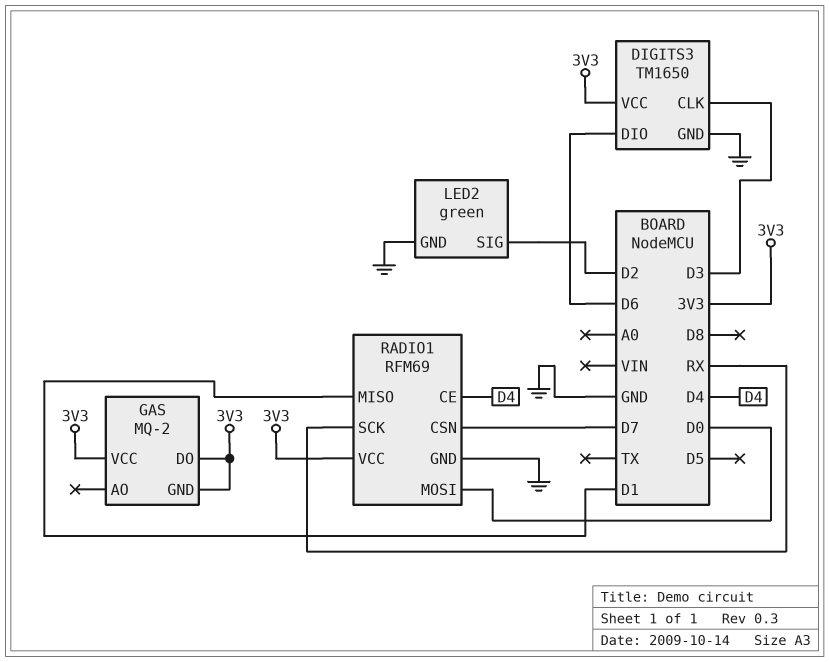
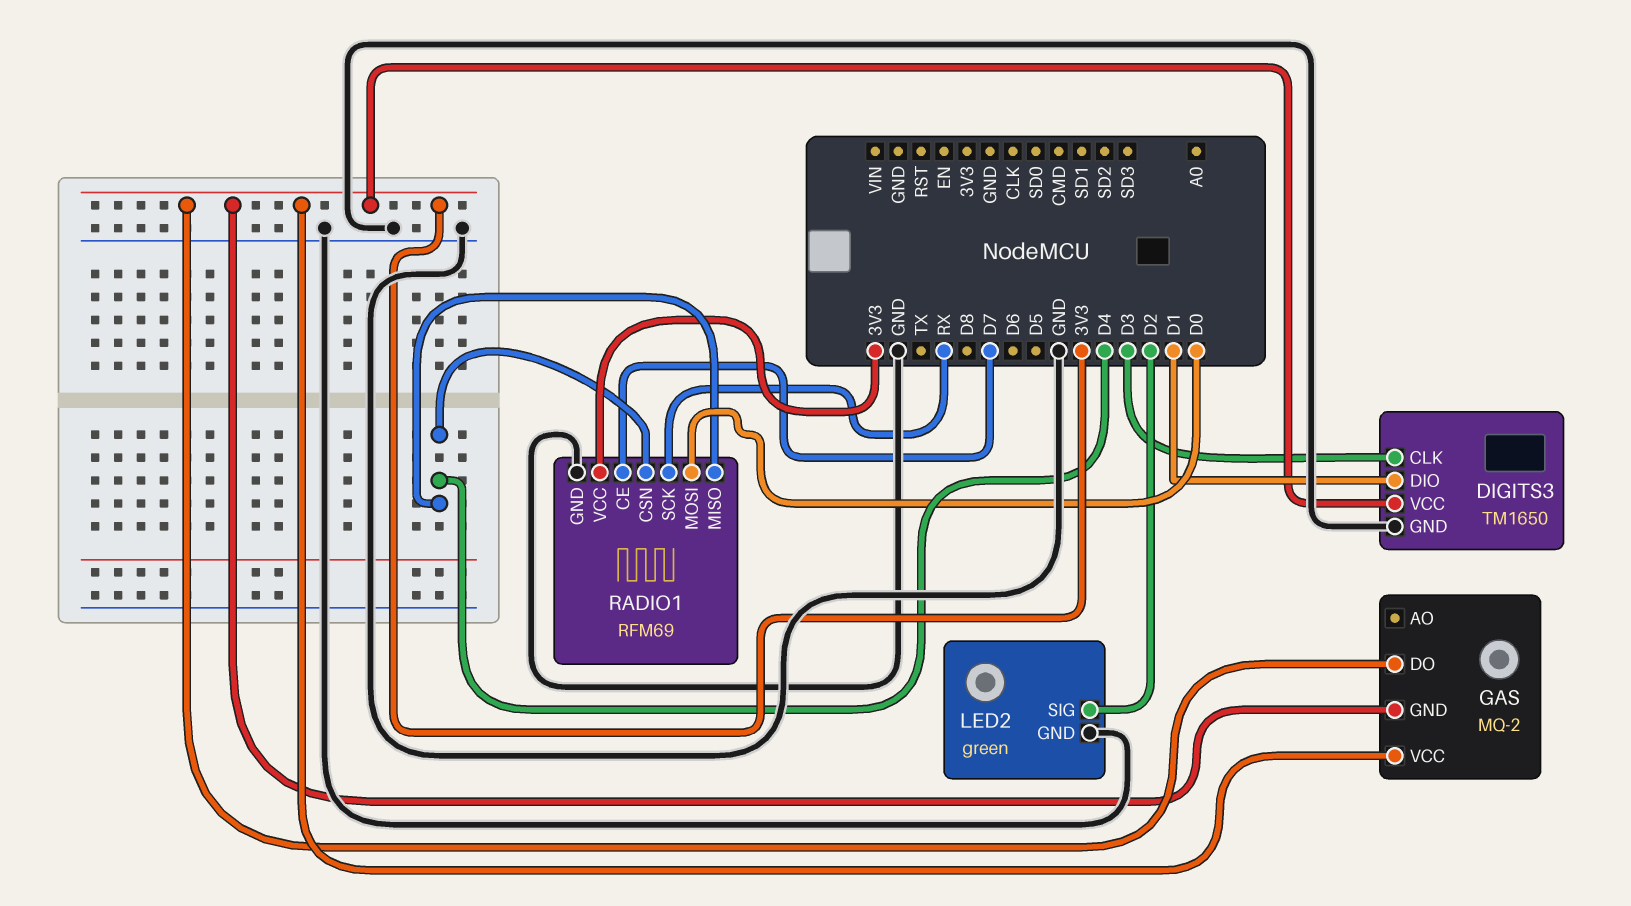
DIGITS3 pin DIO: D6 -> D1
RADIO1 pin CE: D4 -> D7
RADIO1 pin CSN: D7 -> D4
RADIO1 pin MISO: D1 -> D4

